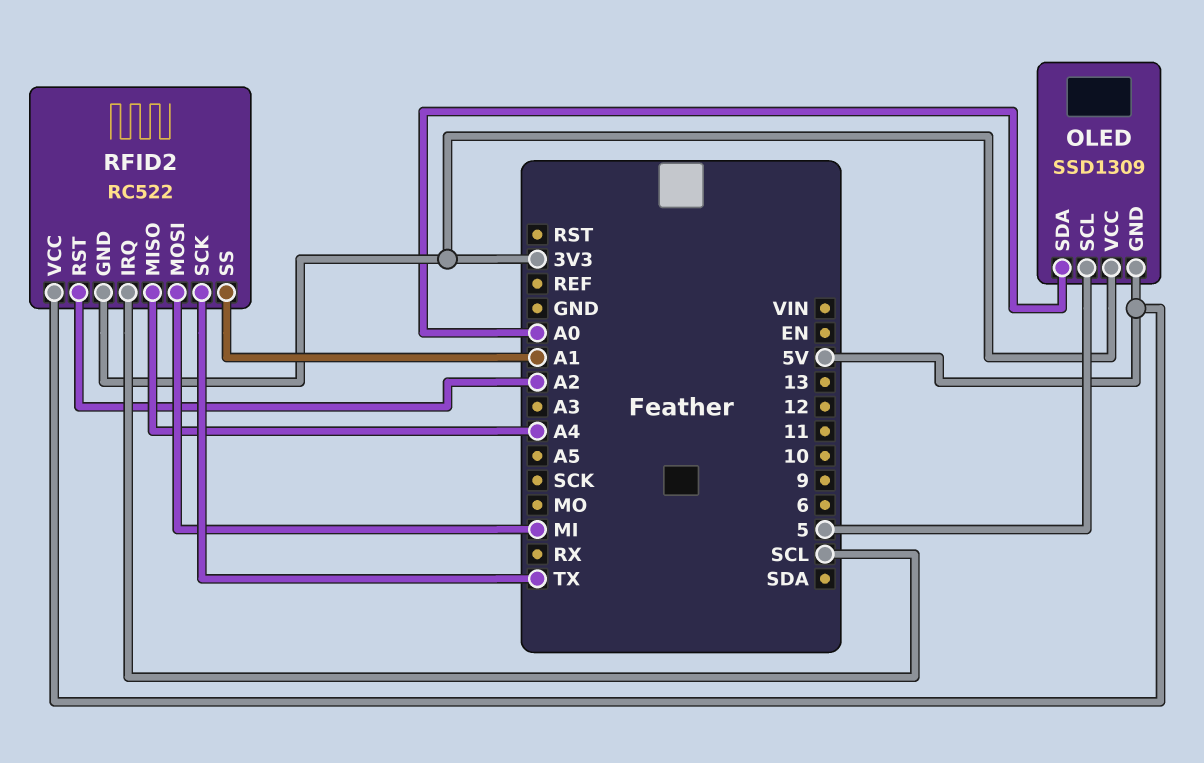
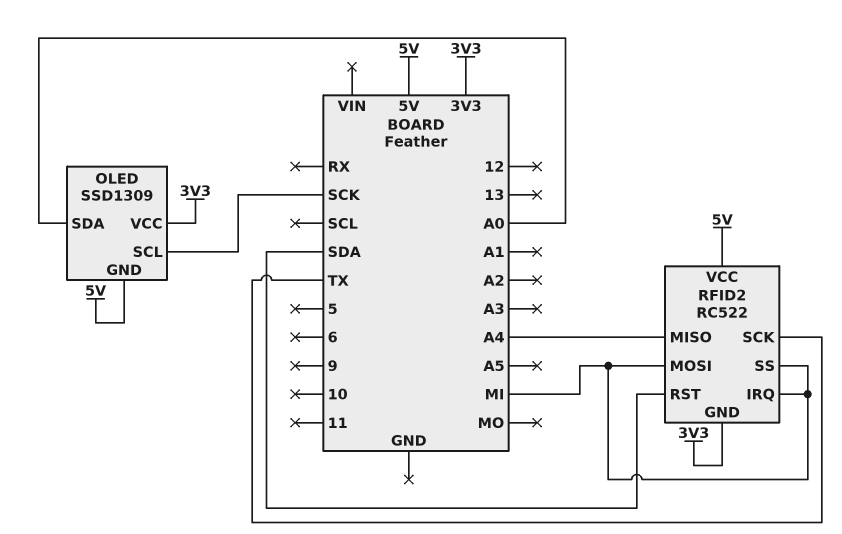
OLED pin SCL: 5 -> SCK
RFID2 pin IRQ: SCL -> MI
RFID2 pin RST: A2 -> SDA
RFID2 pin SS: A1 -> MI

